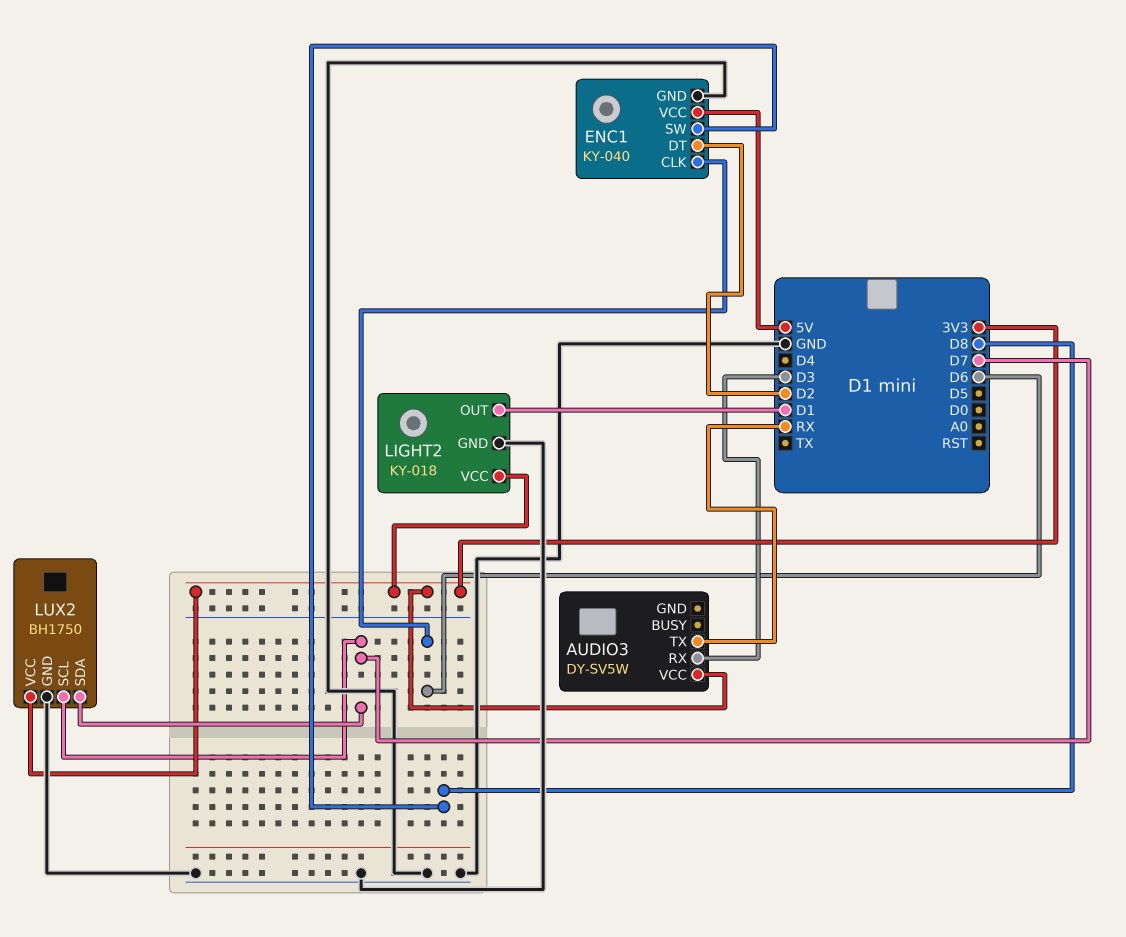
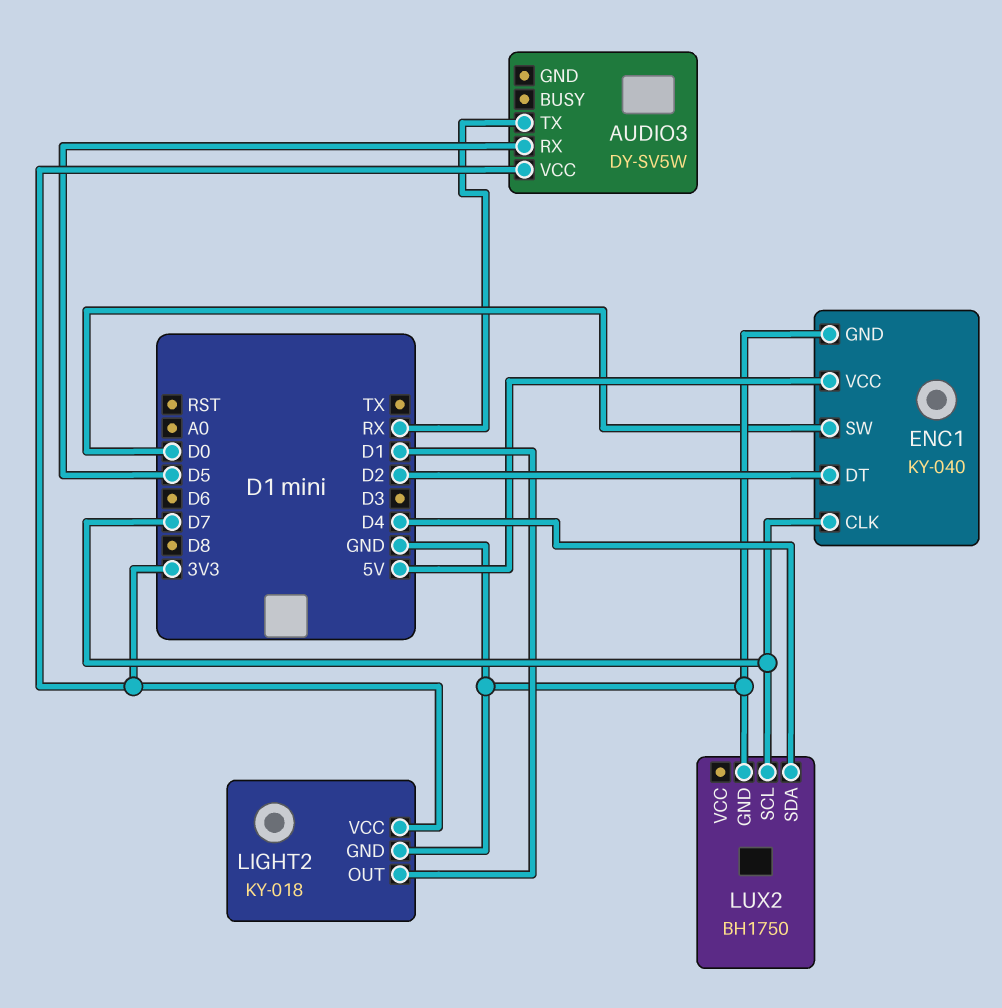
AUDIO3 pin RX: D3 -> D5
ENC1 pin CLK: D6 -> D7
ENC1 pin SW: D8 -> D0
LUX2 pin SDA: D7 -> D4
LUX2 pin VCC: 3V3 -> none

